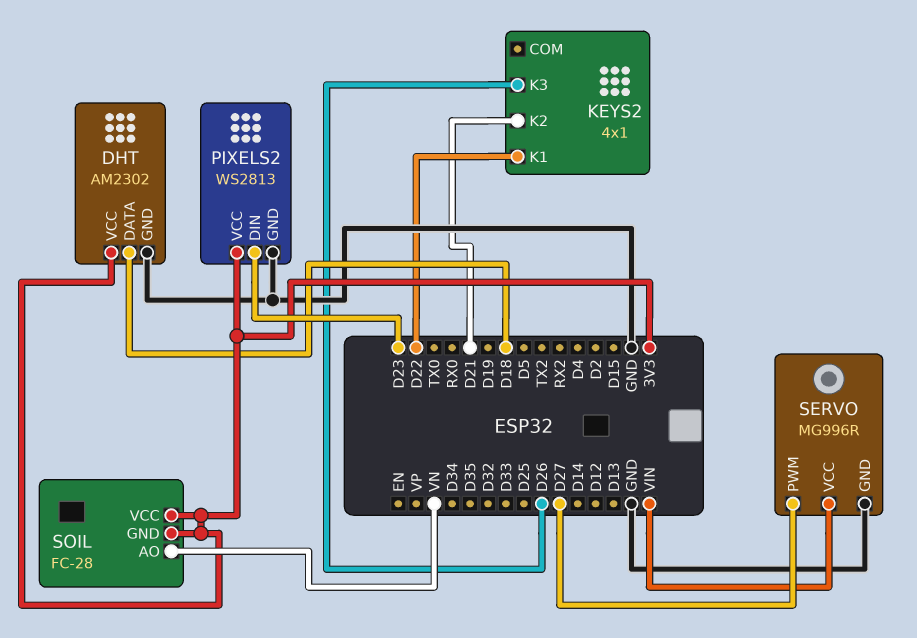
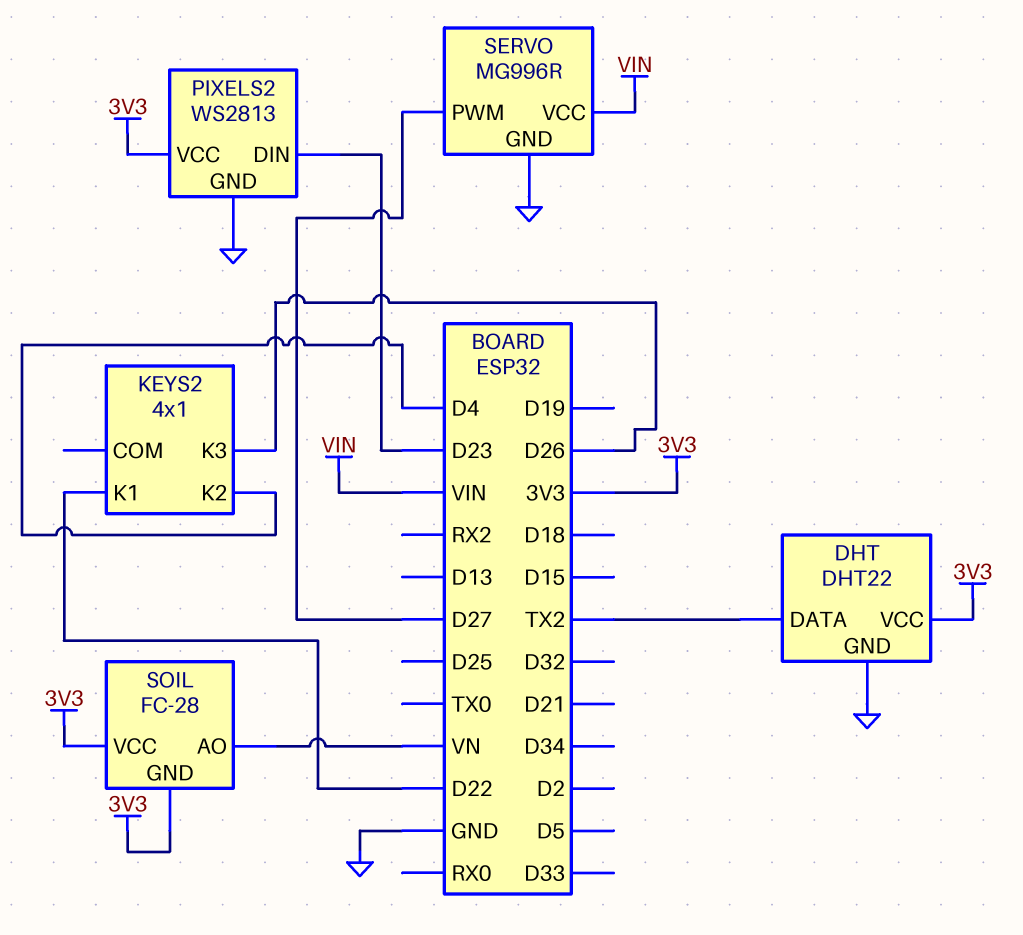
DHT: AM2302 -> DHT22
DHT pin DATA: D18 -> TX2
KEYS2 pin K2: D21 -> D4

